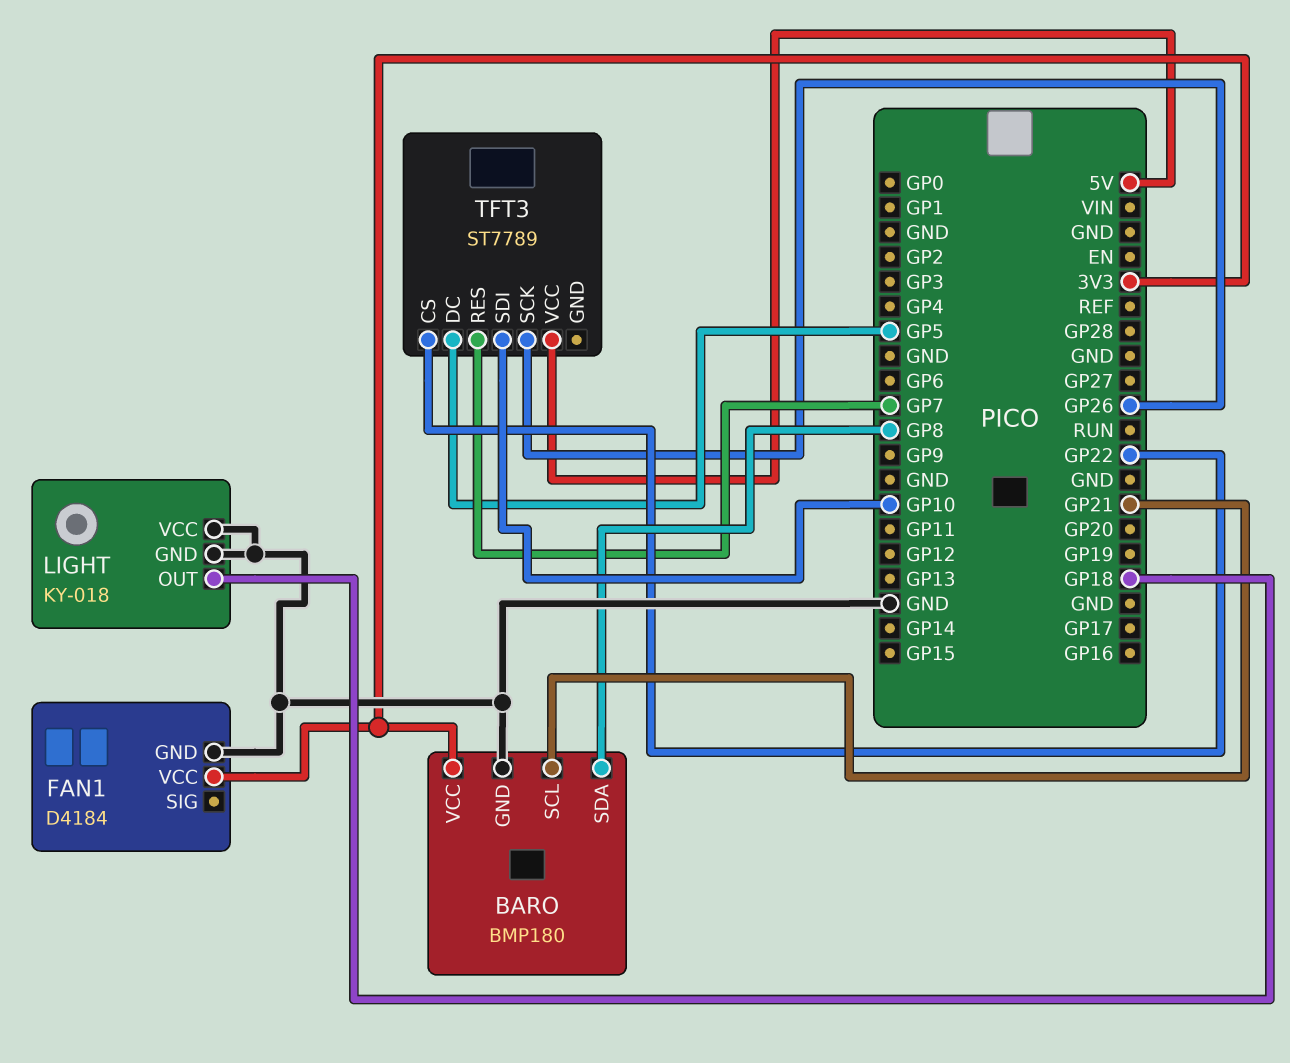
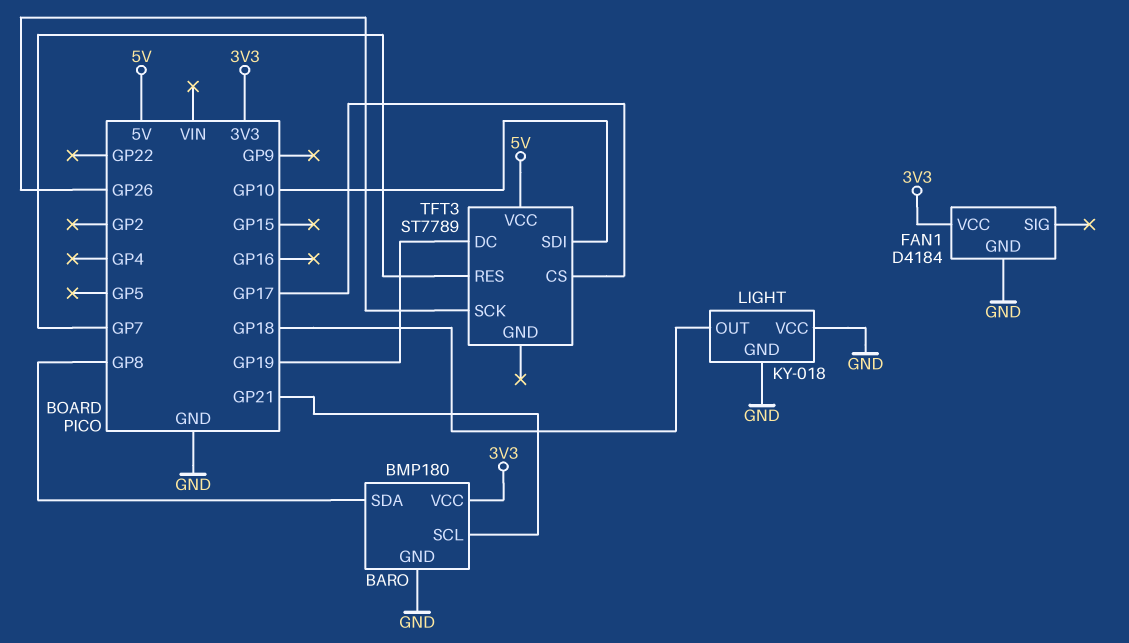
TFT3 pin CS: GP22 -> GP17
TFT3 pin DC: GP5 -> GP19

